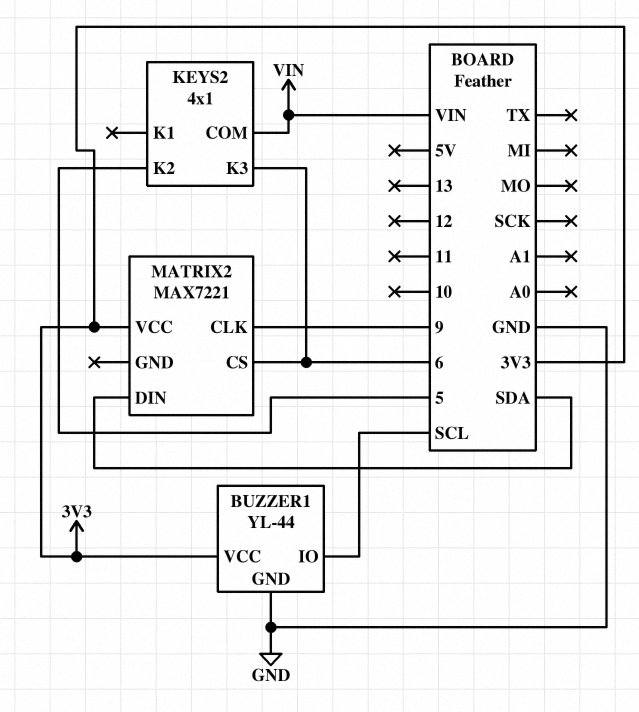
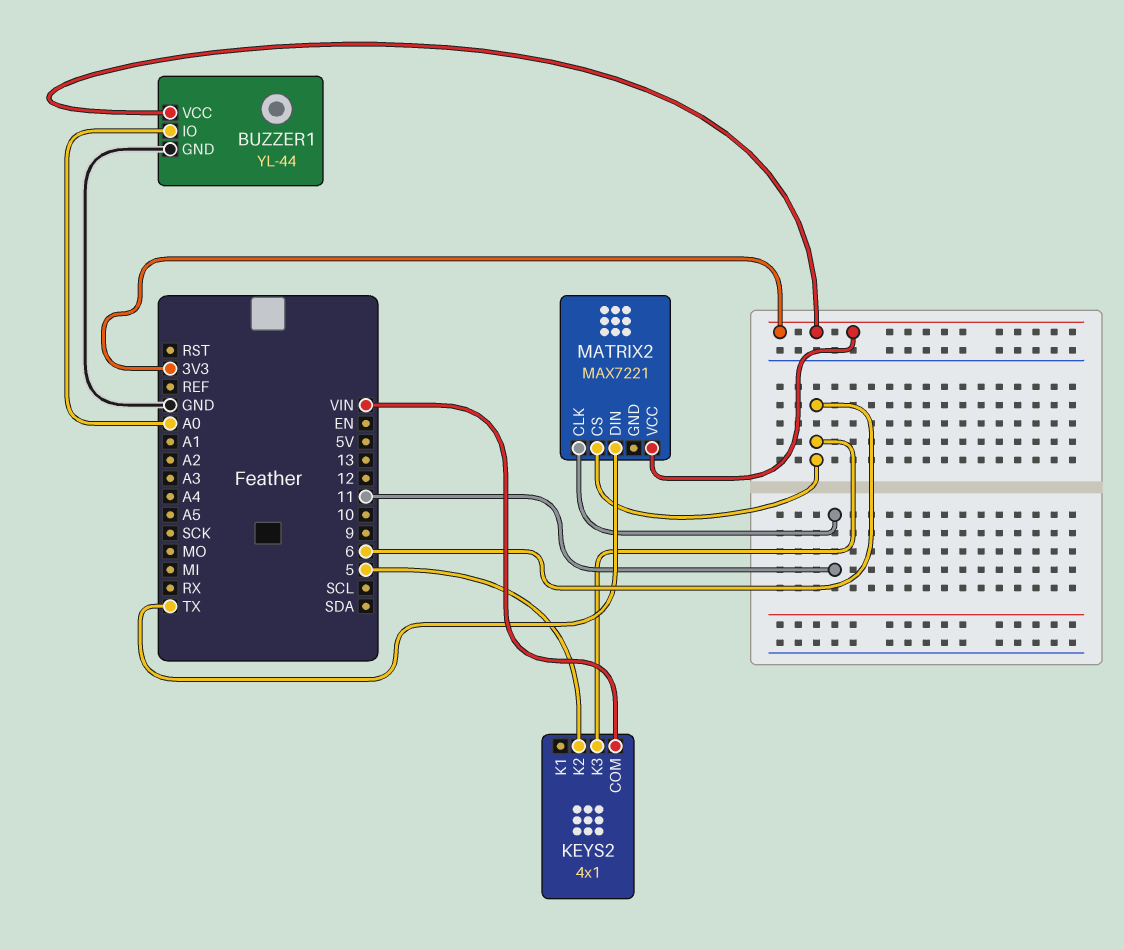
BUZZER1 pin IO: SCL -> A0
MATRIX2 pin CLK: 9 -> 11
MATRIX2 pin DIN: SDA -> TX

